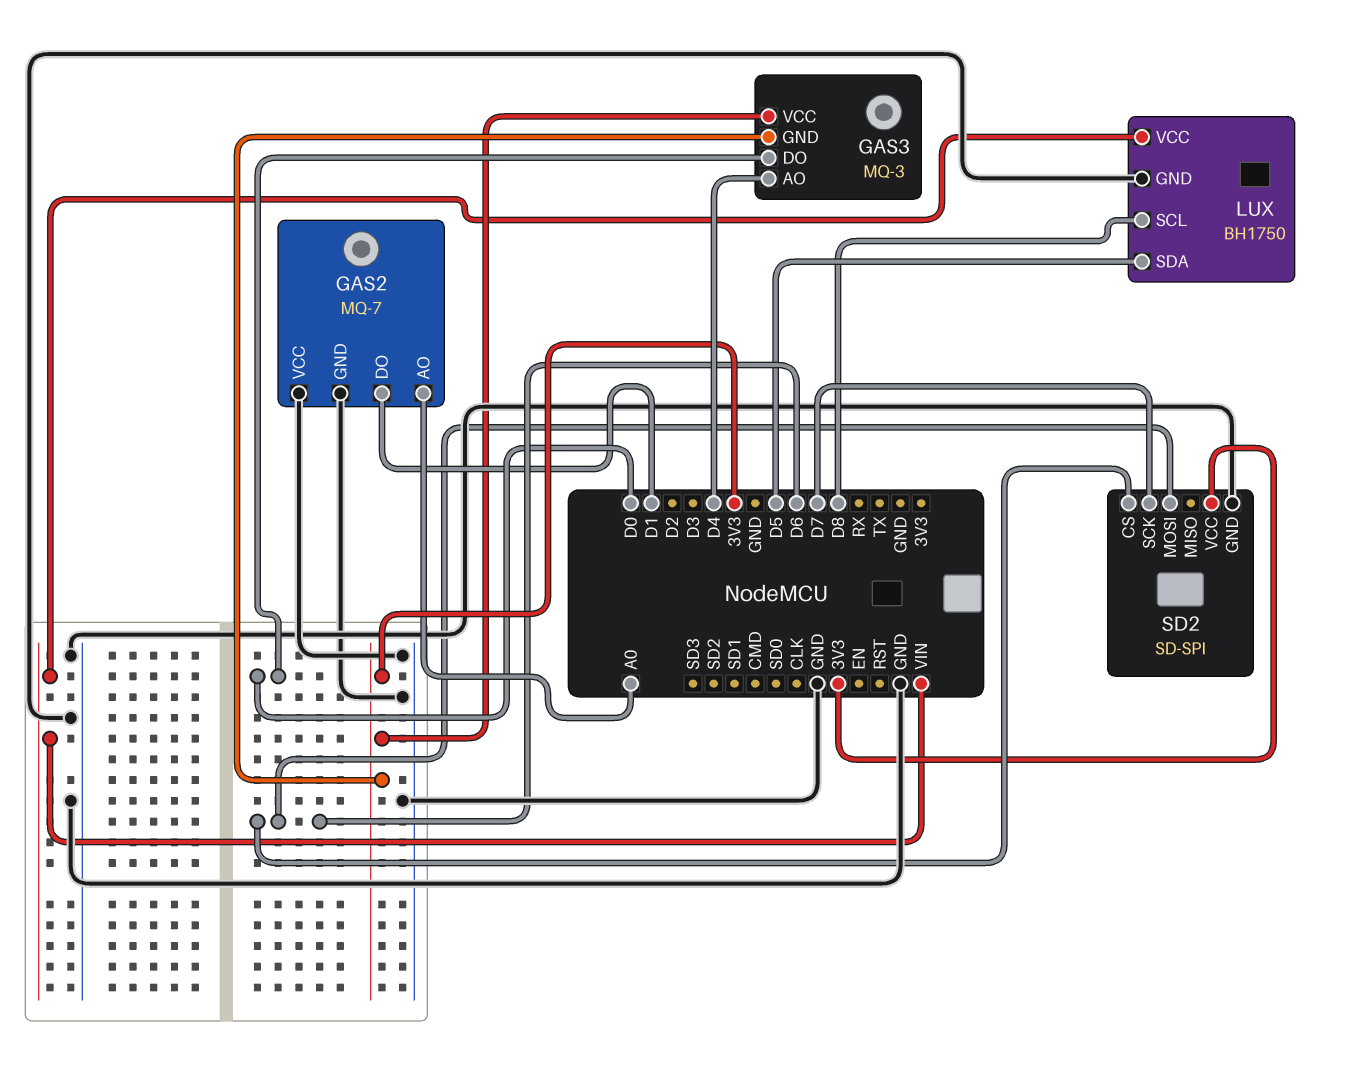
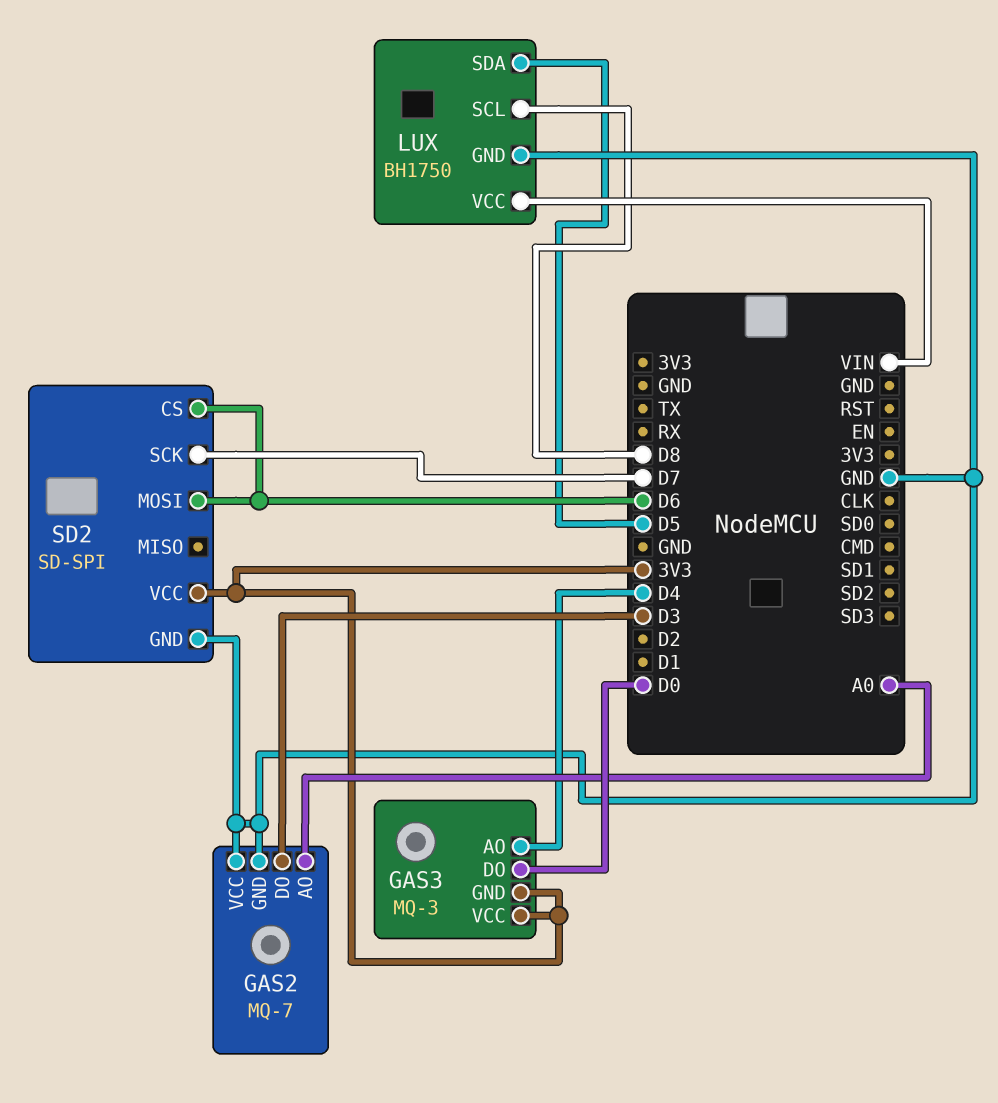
GAS2 pin DO: D1 -> D3

